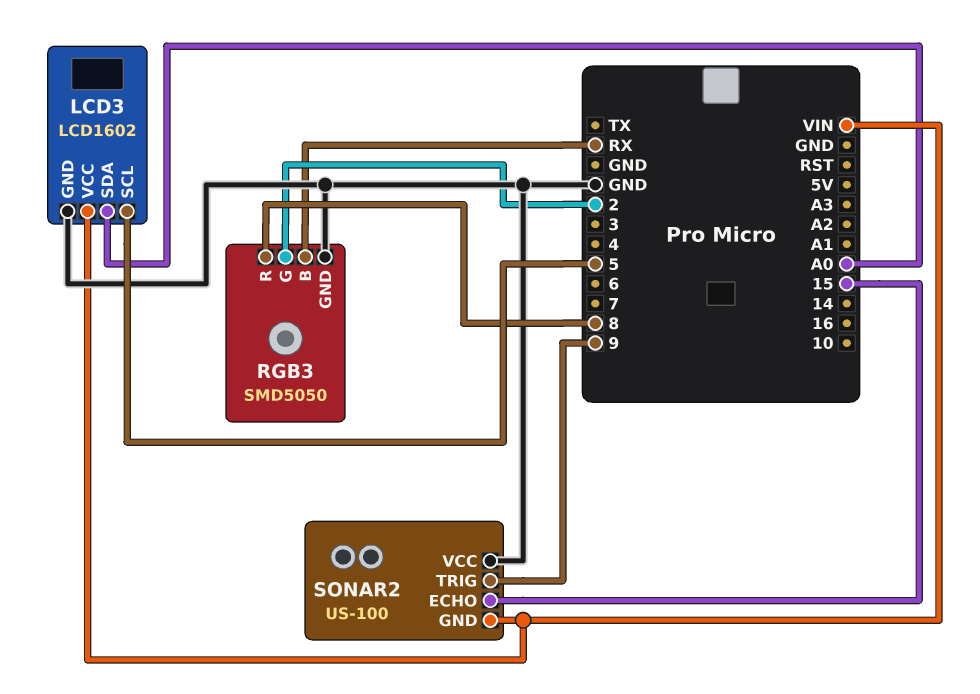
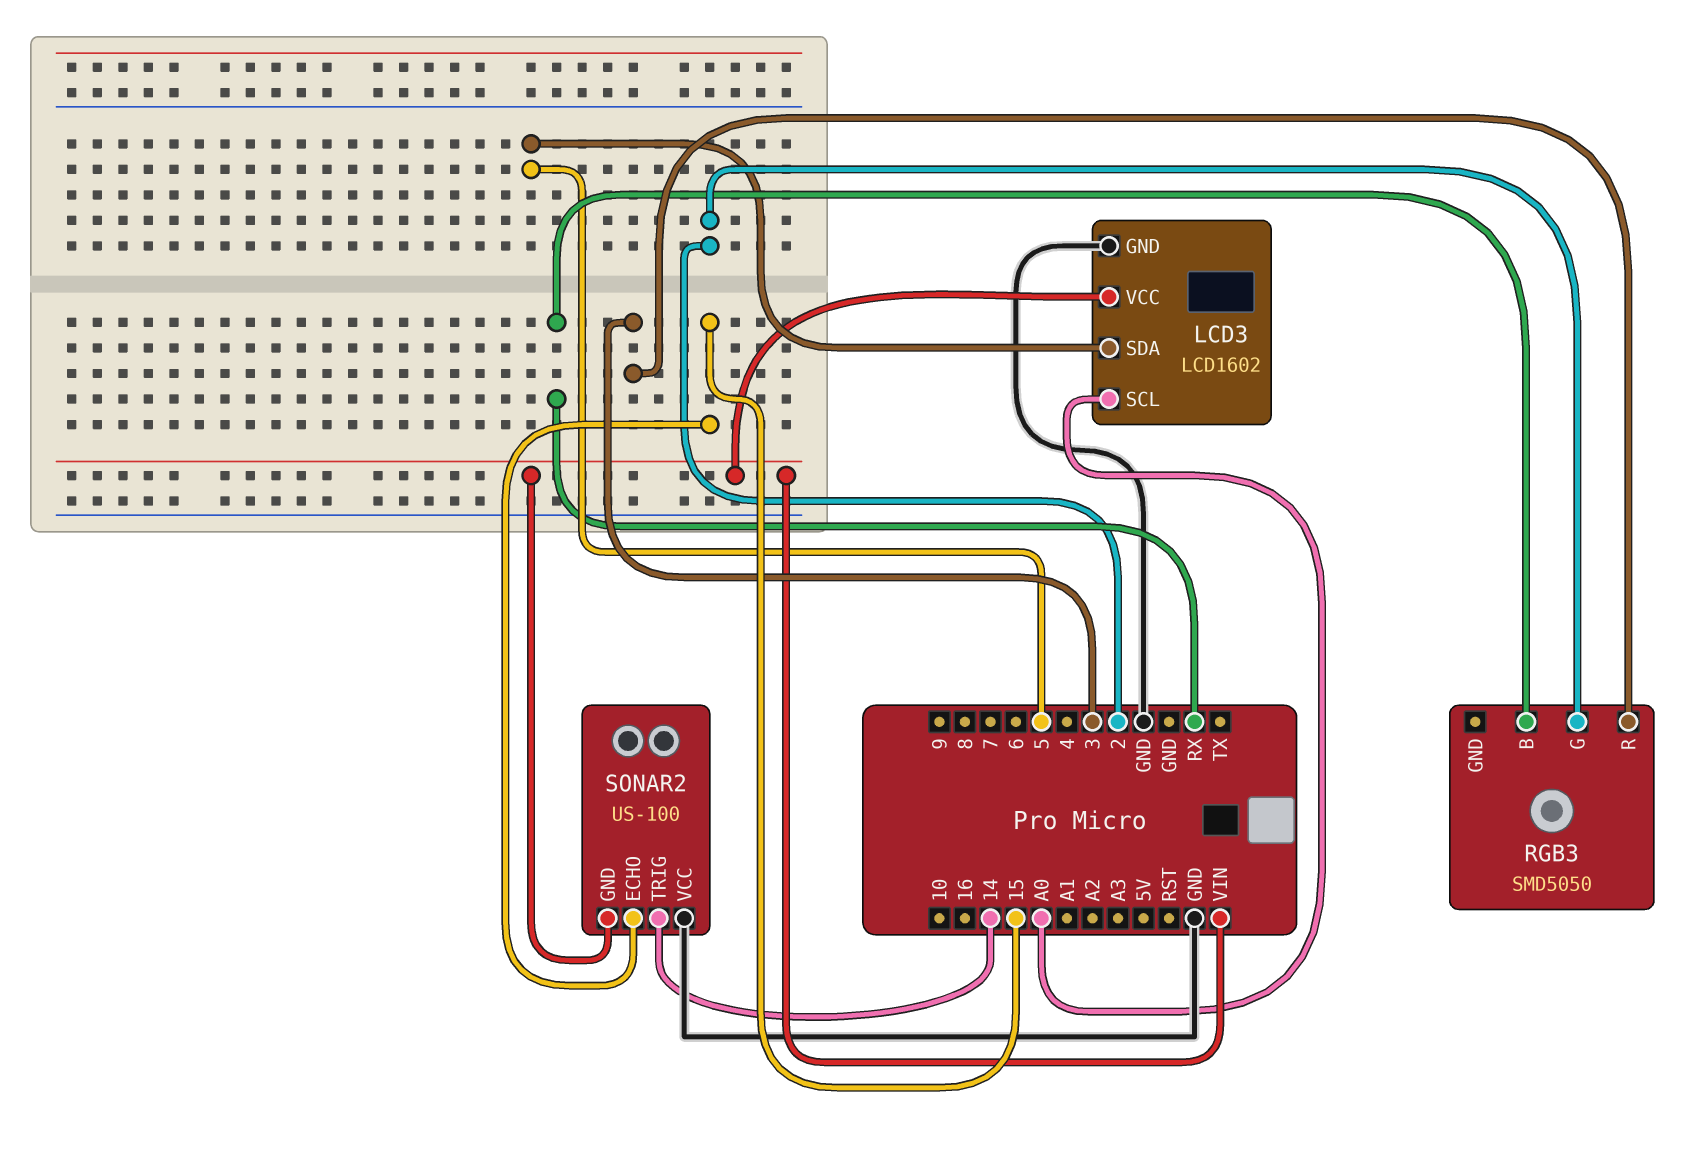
LCD3 pin SCL: 5 -> A0
LCD3 pin SDA: A0 -> 5
RGB3 pin GND: GND -> none
RGB3 pin R: 8 -> 3
SONAR2 pin TRIG: 9 -> 14

